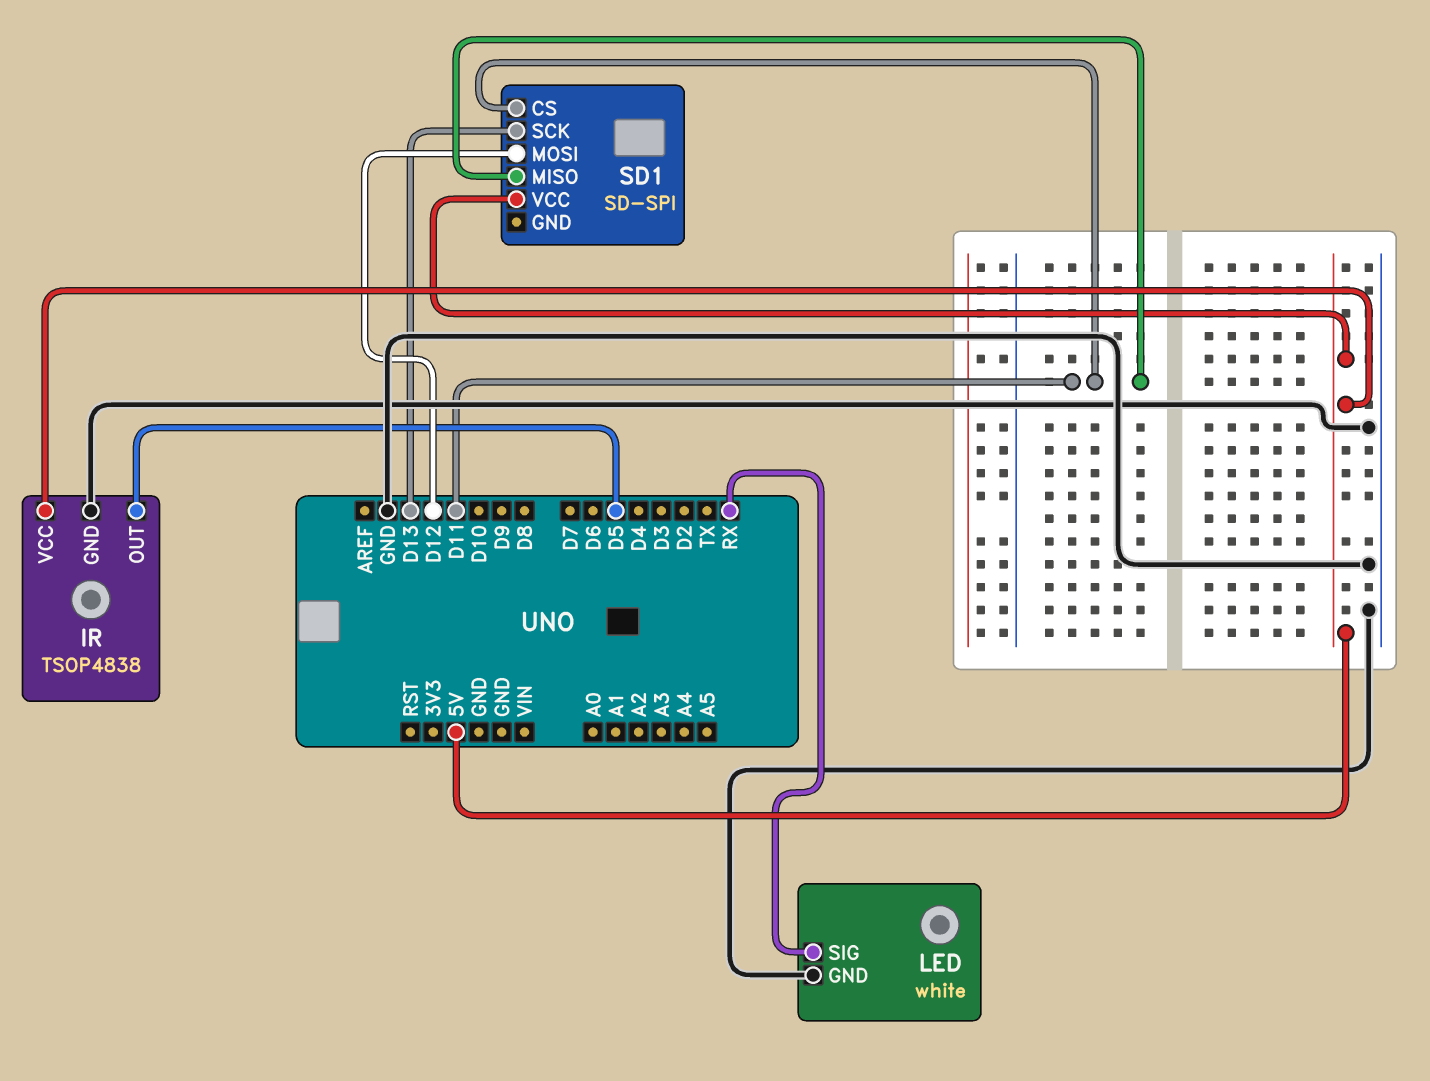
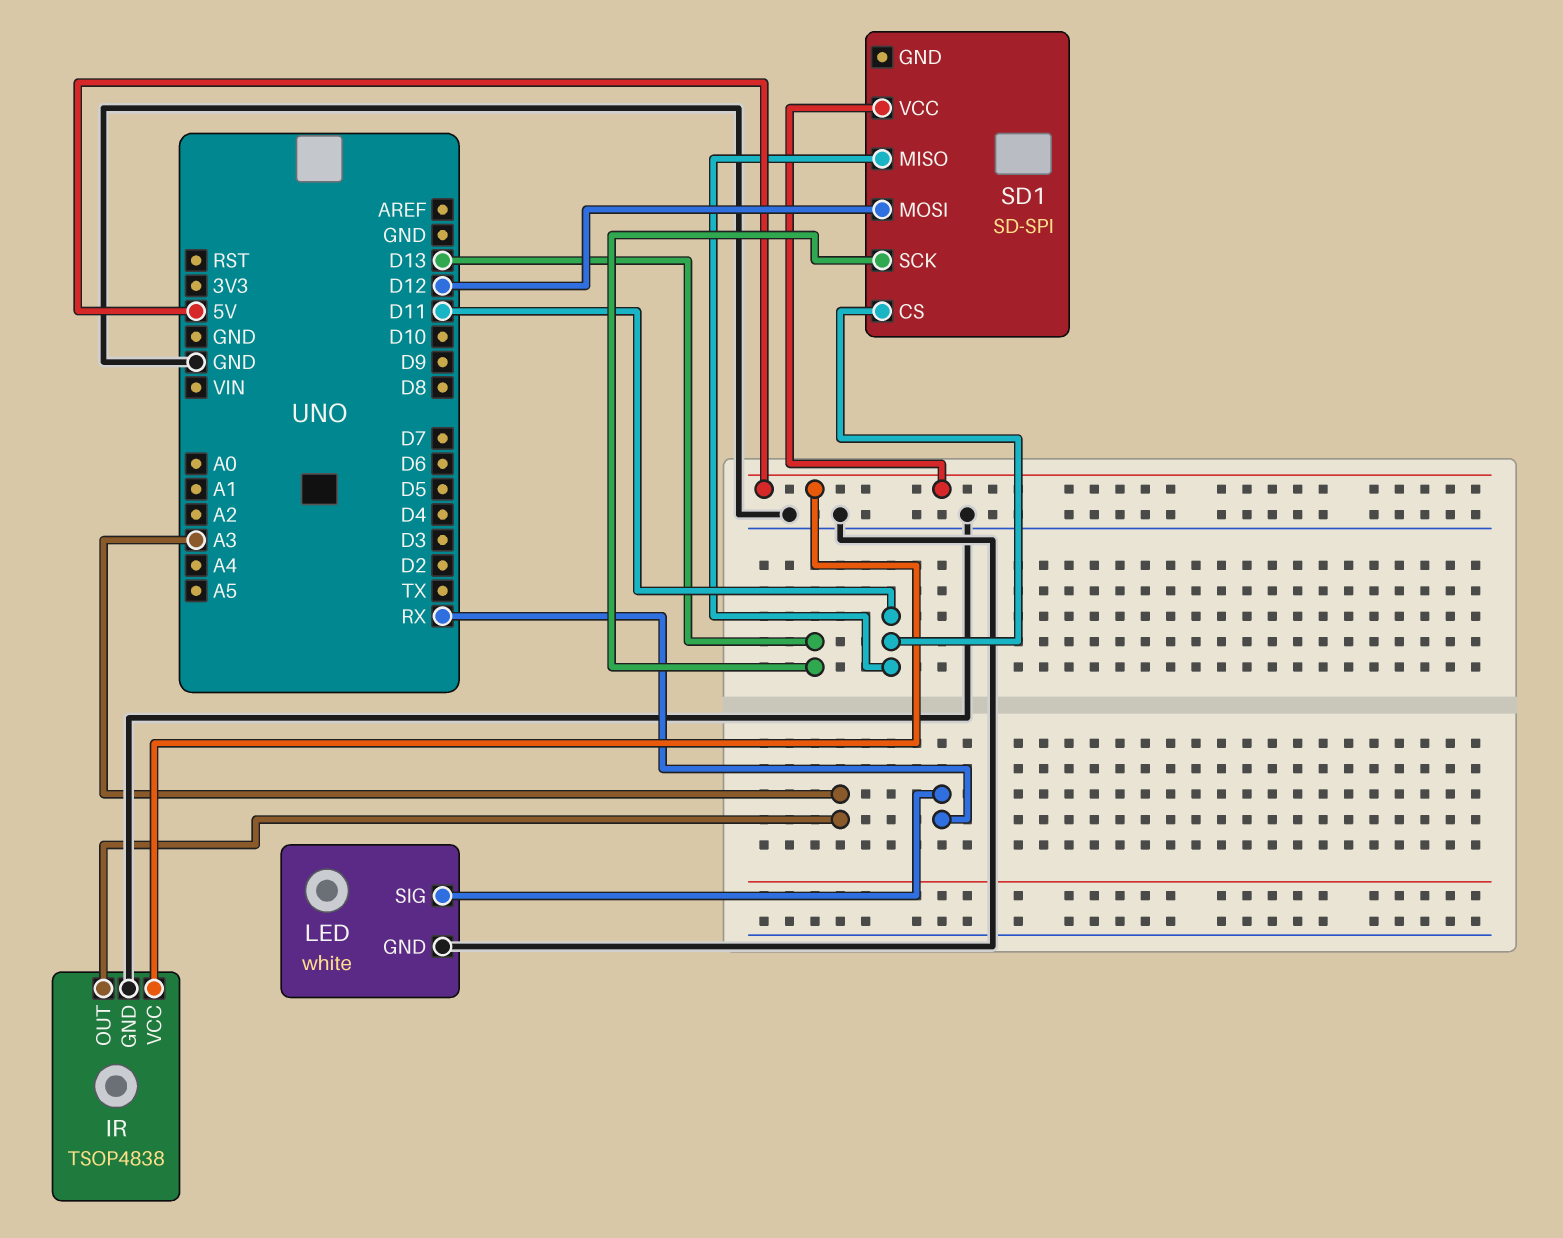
IR pin OUT: D5 -> A3

